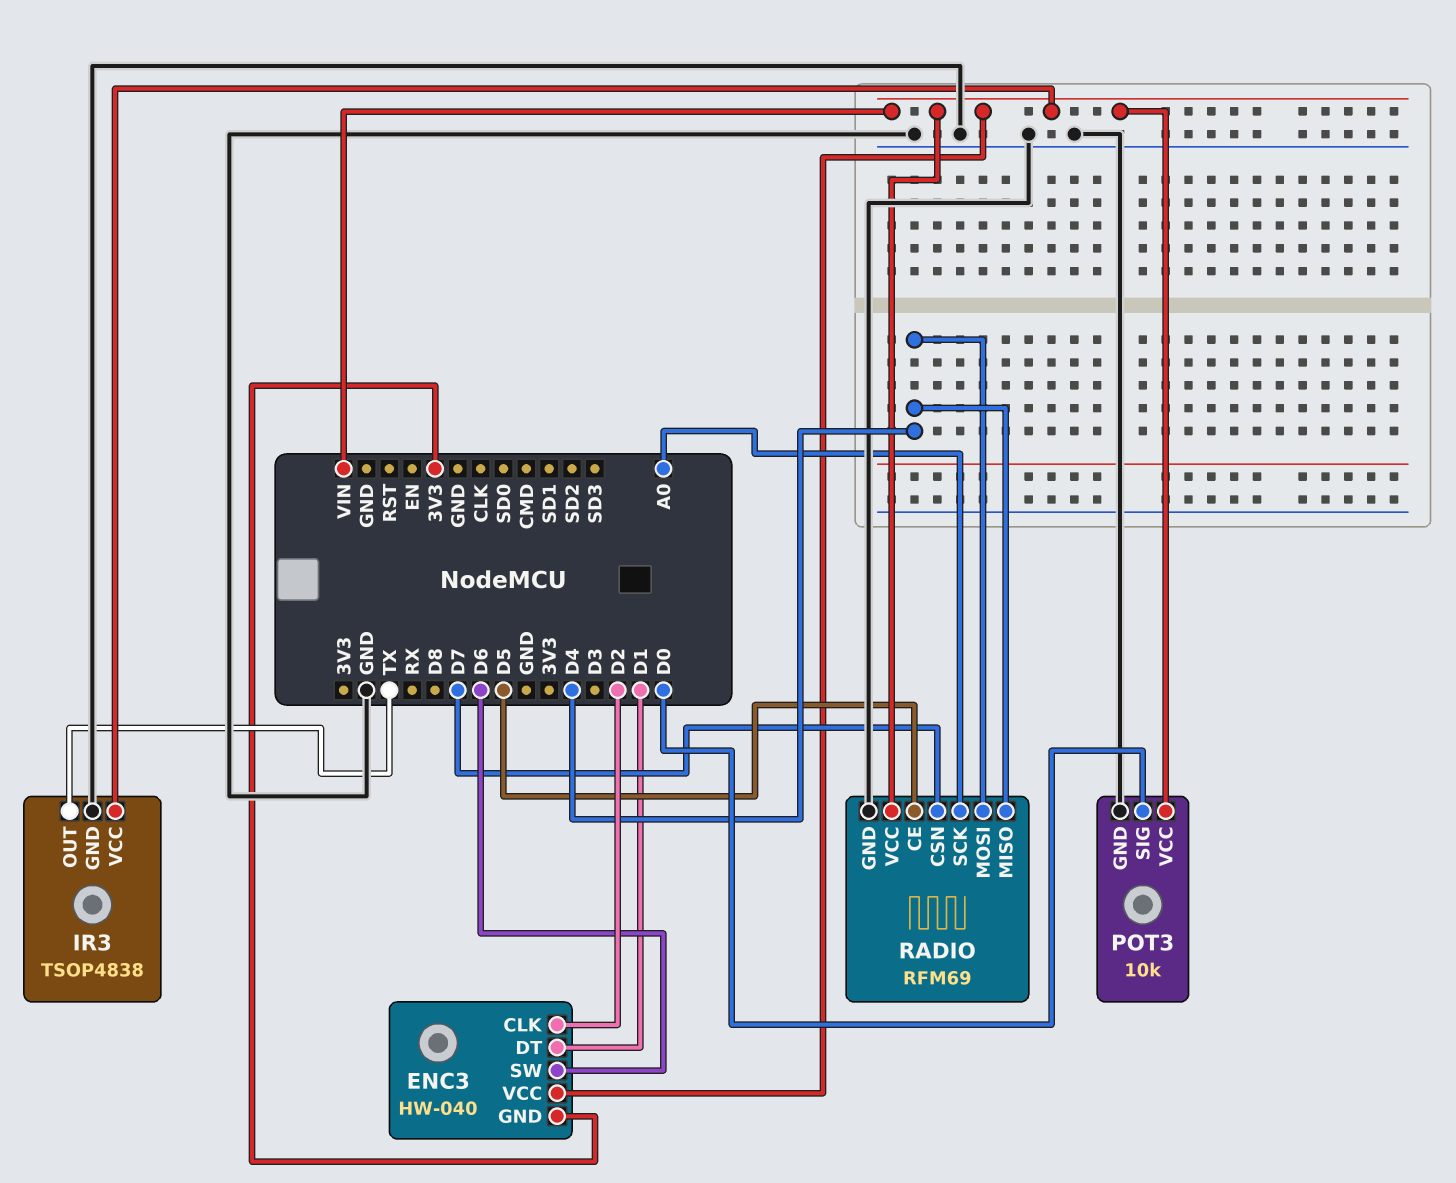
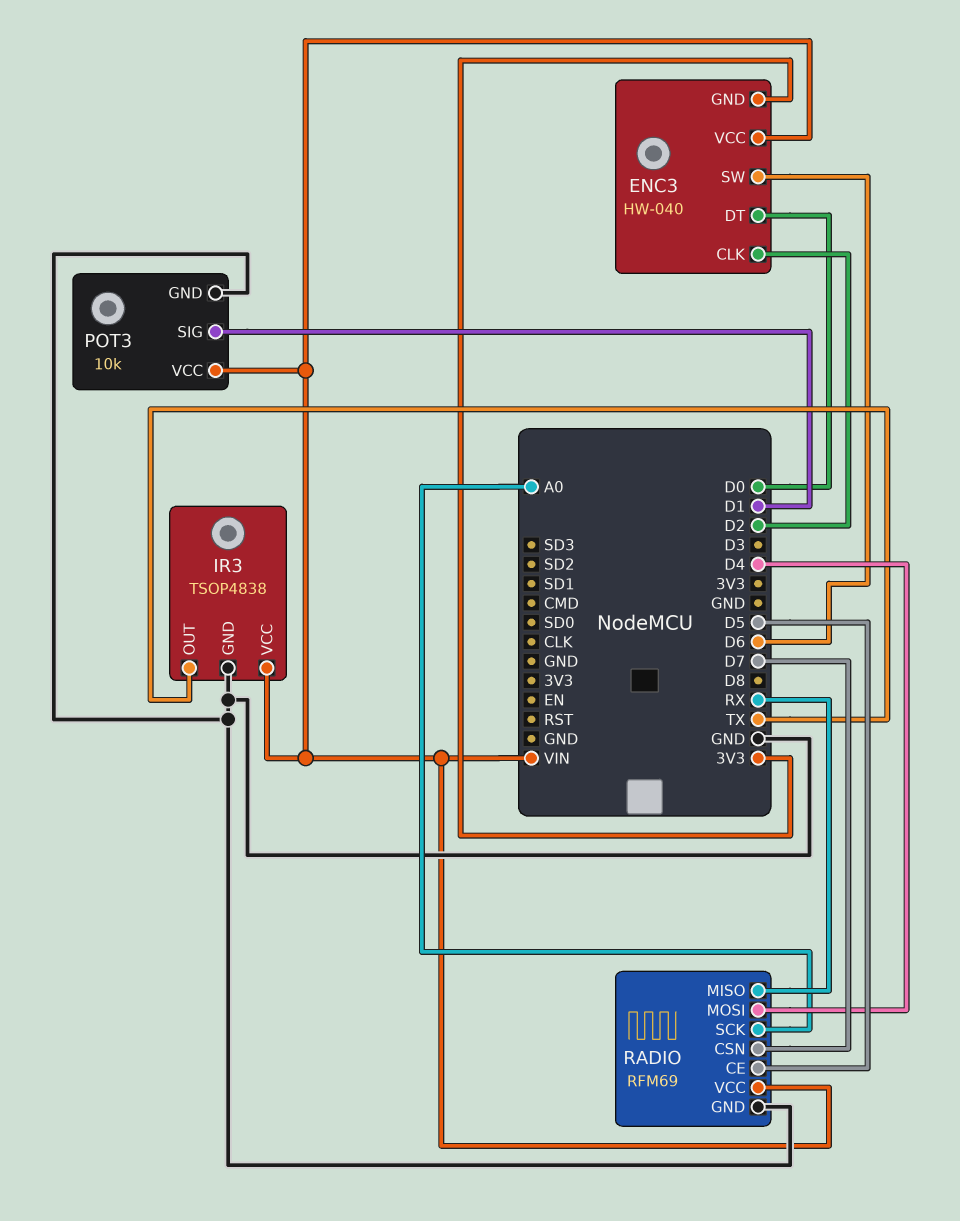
ENC3 pin DT: D1 -> D0
POT3 pin SIG: D0 -> D1
RADIO pin MISO: D4 -> RX

